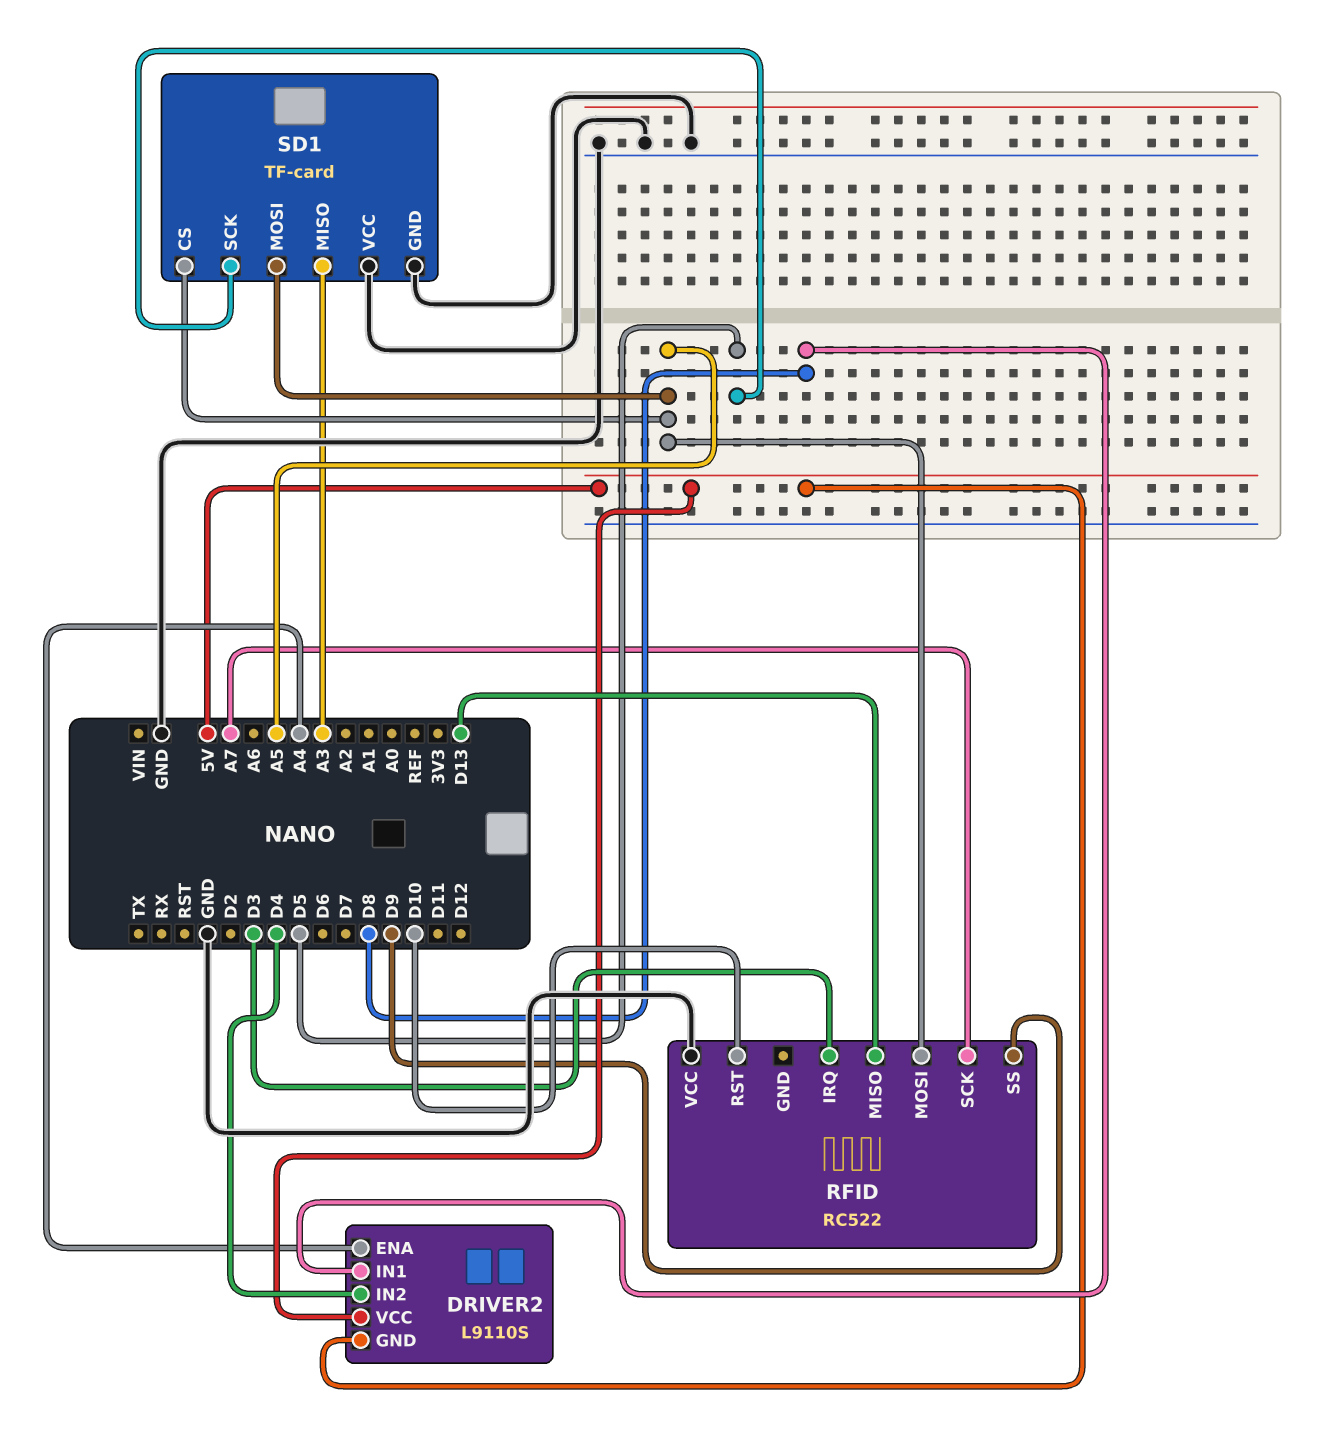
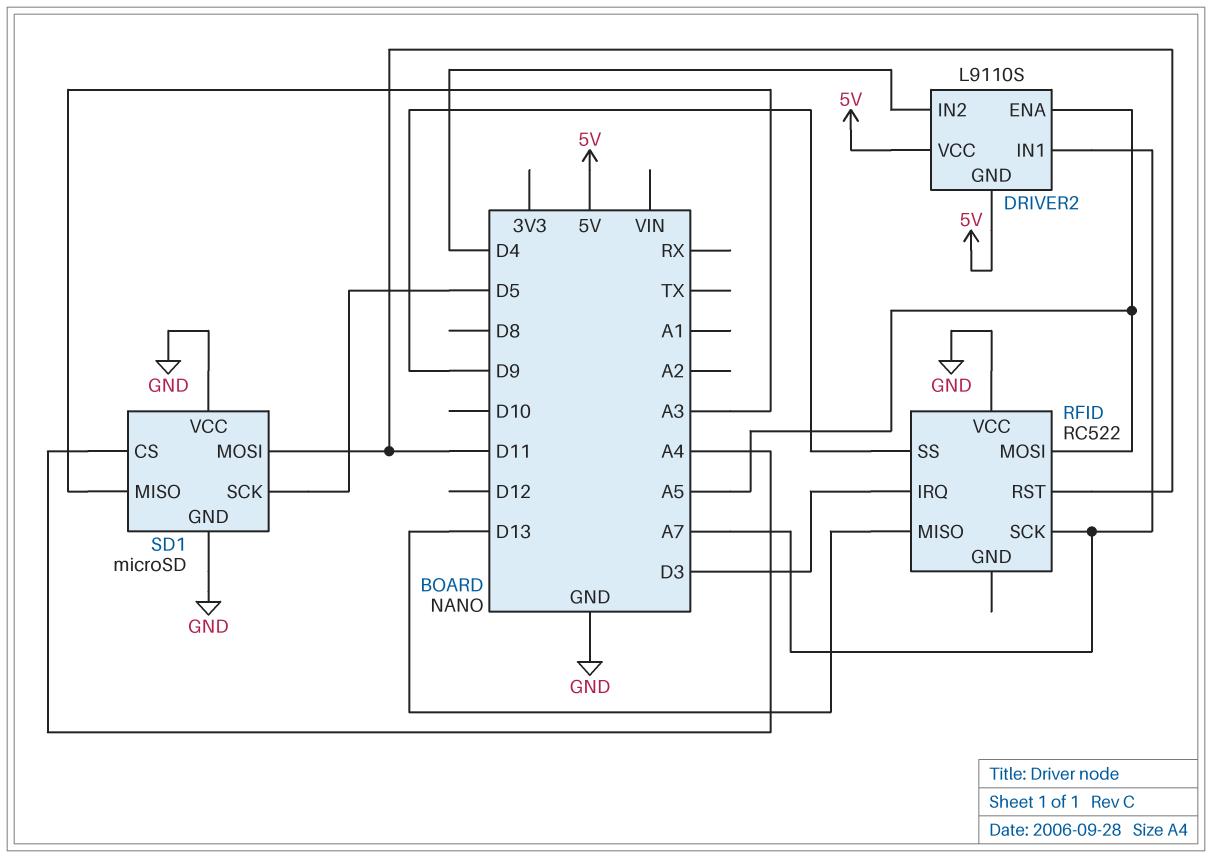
DRIVER2 pin ENA: A4 -> A5
DRIVER2 pin IN1: D8 -> A7
RFID pin RST: D10 -> D11
SD1: TF-card -> microSD
SD1 pin CS: A5 -> A4
SD1 pin MOSI: A5 -> D11

